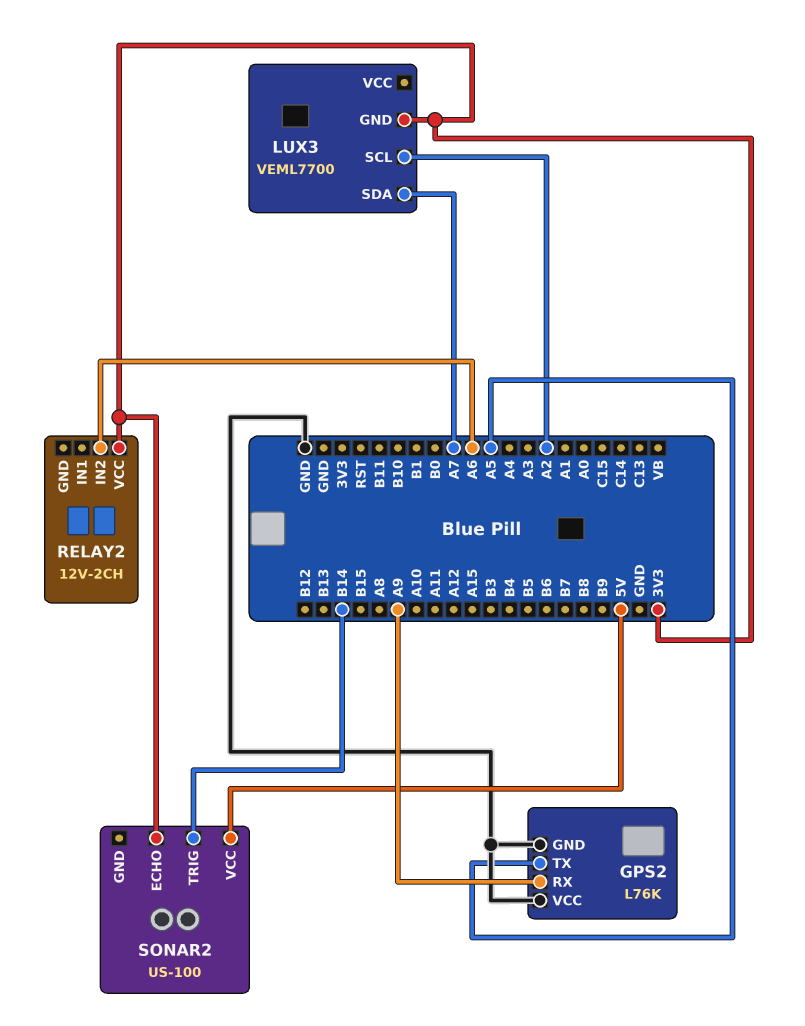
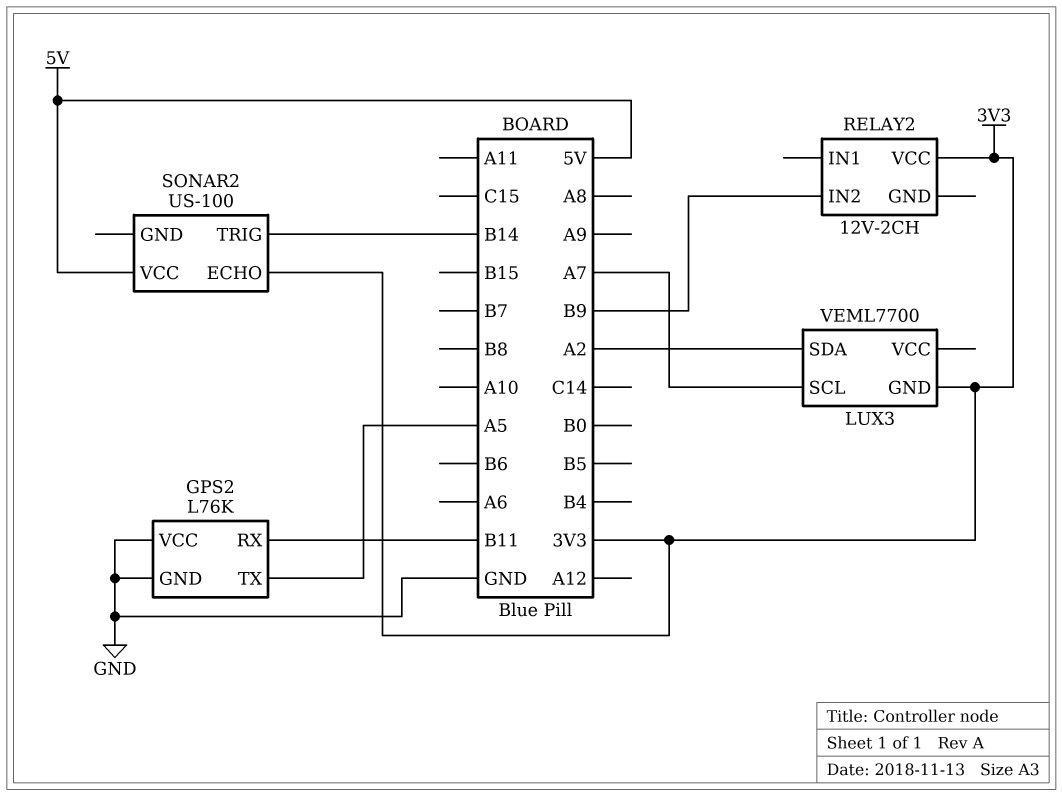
GPS2 pin RX: A9 -> B11
LUX3 pin SCL: A2 -> A7
LUX3 pin SDA: A7 -> A2
RELAY2 pin IN2: A6 -> B9

